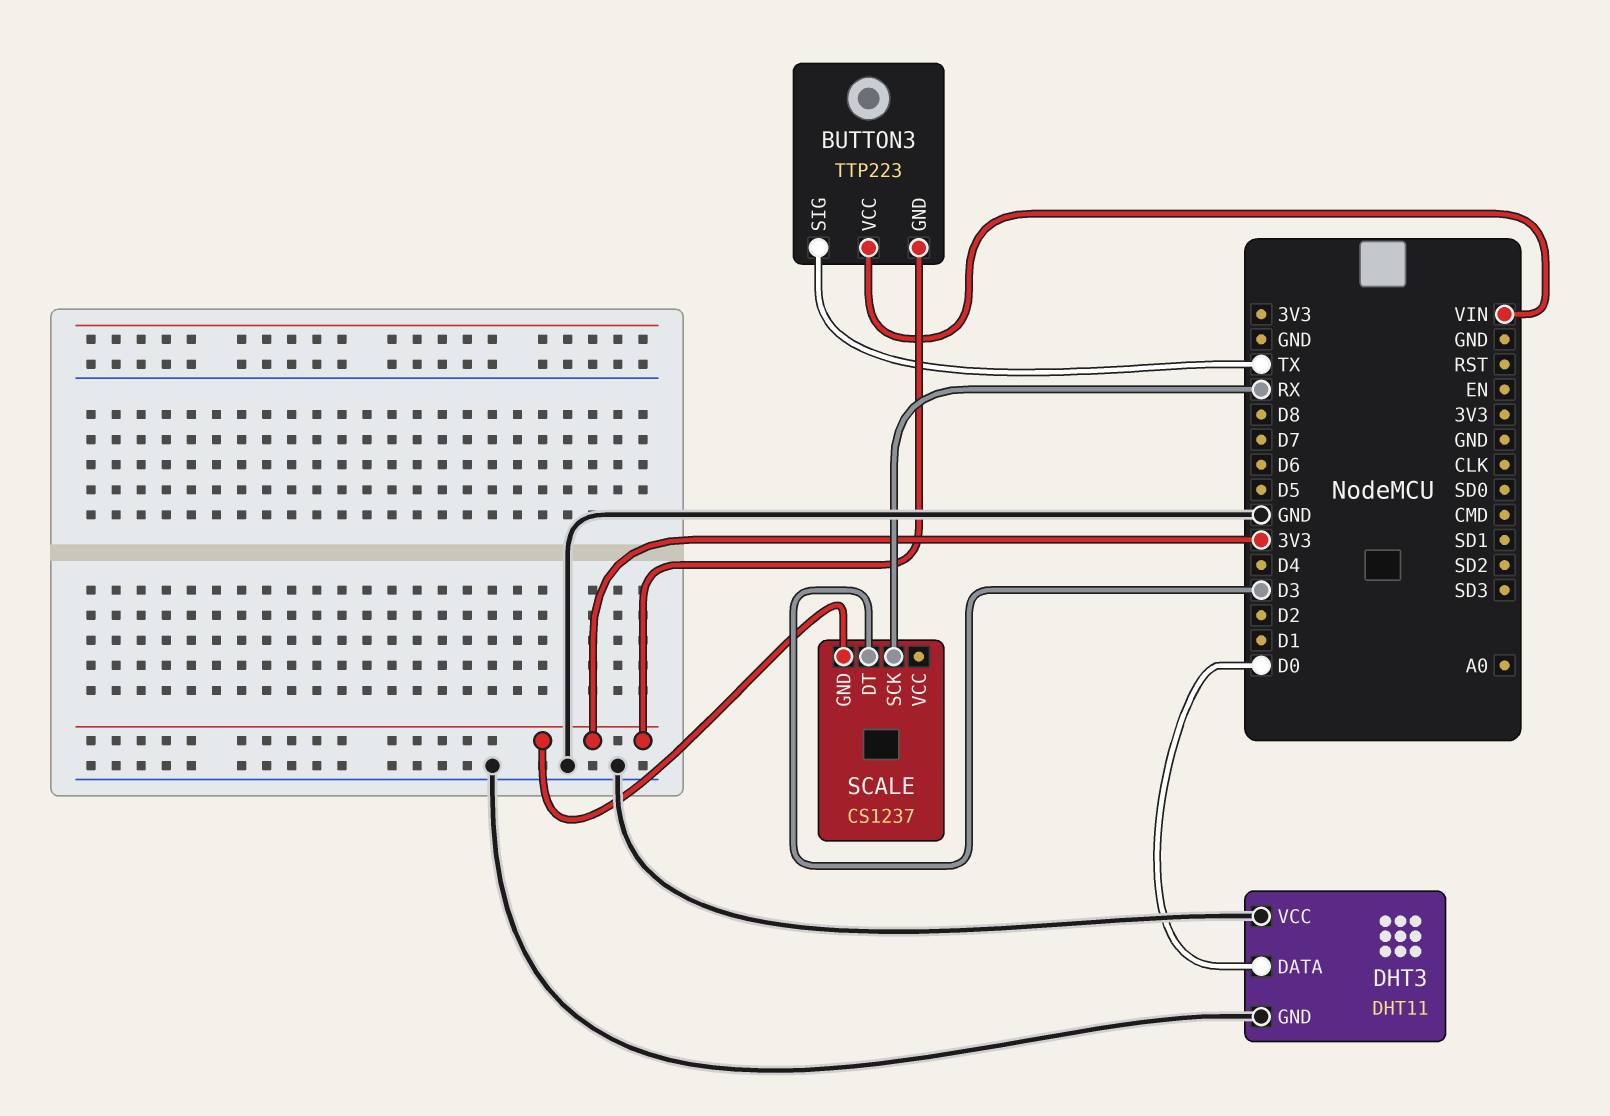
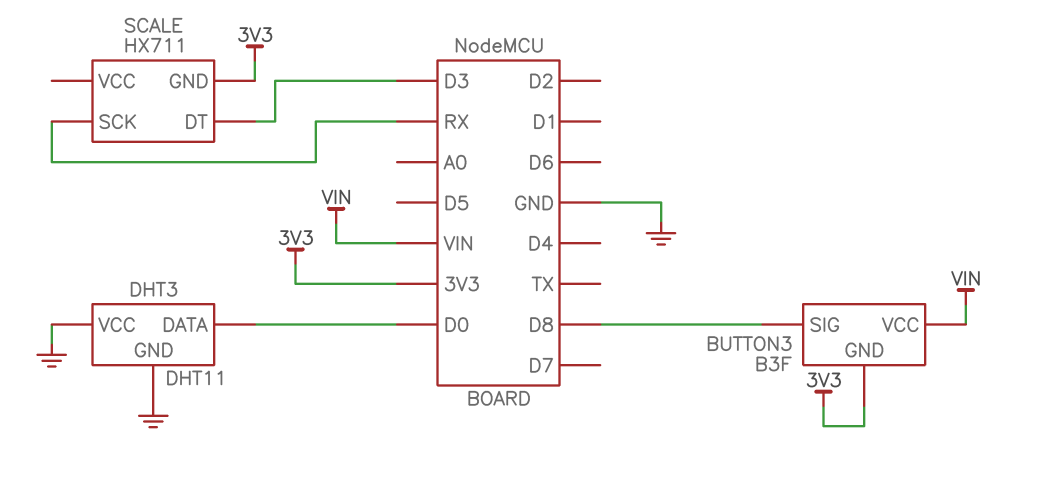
BUTTON3: TTP223 -> B3F
BUTTON3 pin SIG: TX -> D8
SCALE: CS1237 -> HX711

